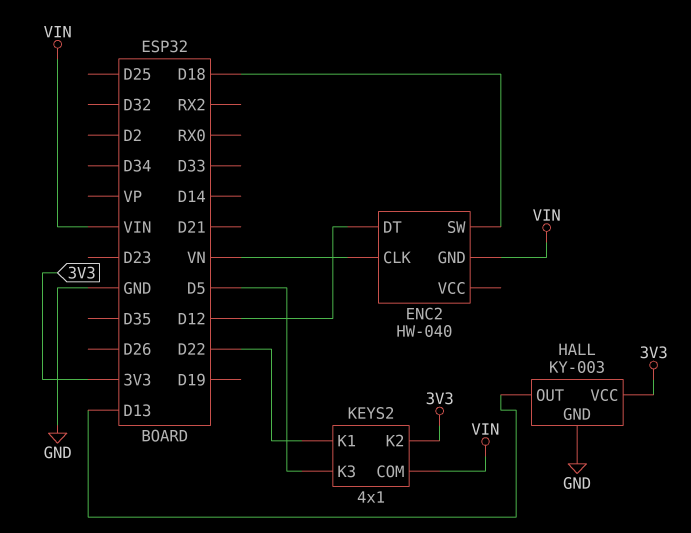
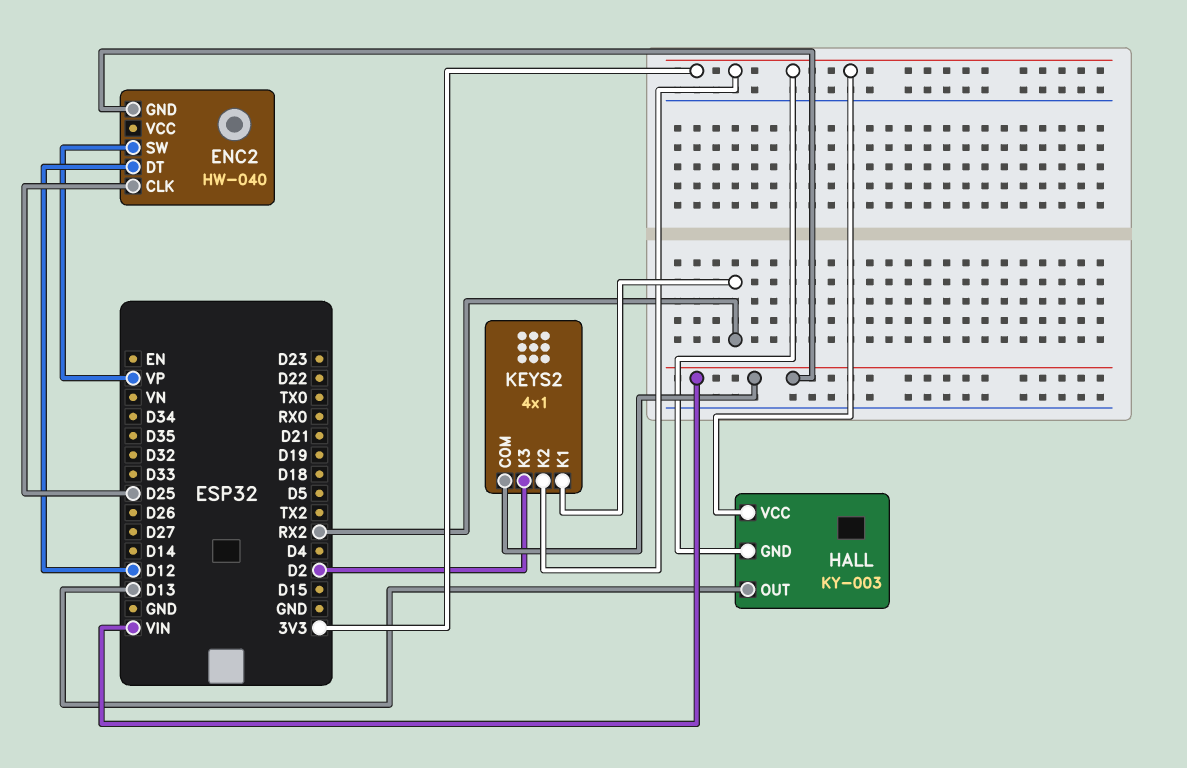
ENC2 pin CLK: VN -> D25
ENC2 pin SW: D18 -> VP
HALL pin GND: GND -> 3V3
KEYS2 pin K1: D22 -> RX2
KEYS2 pin K3: D5 -> D2

